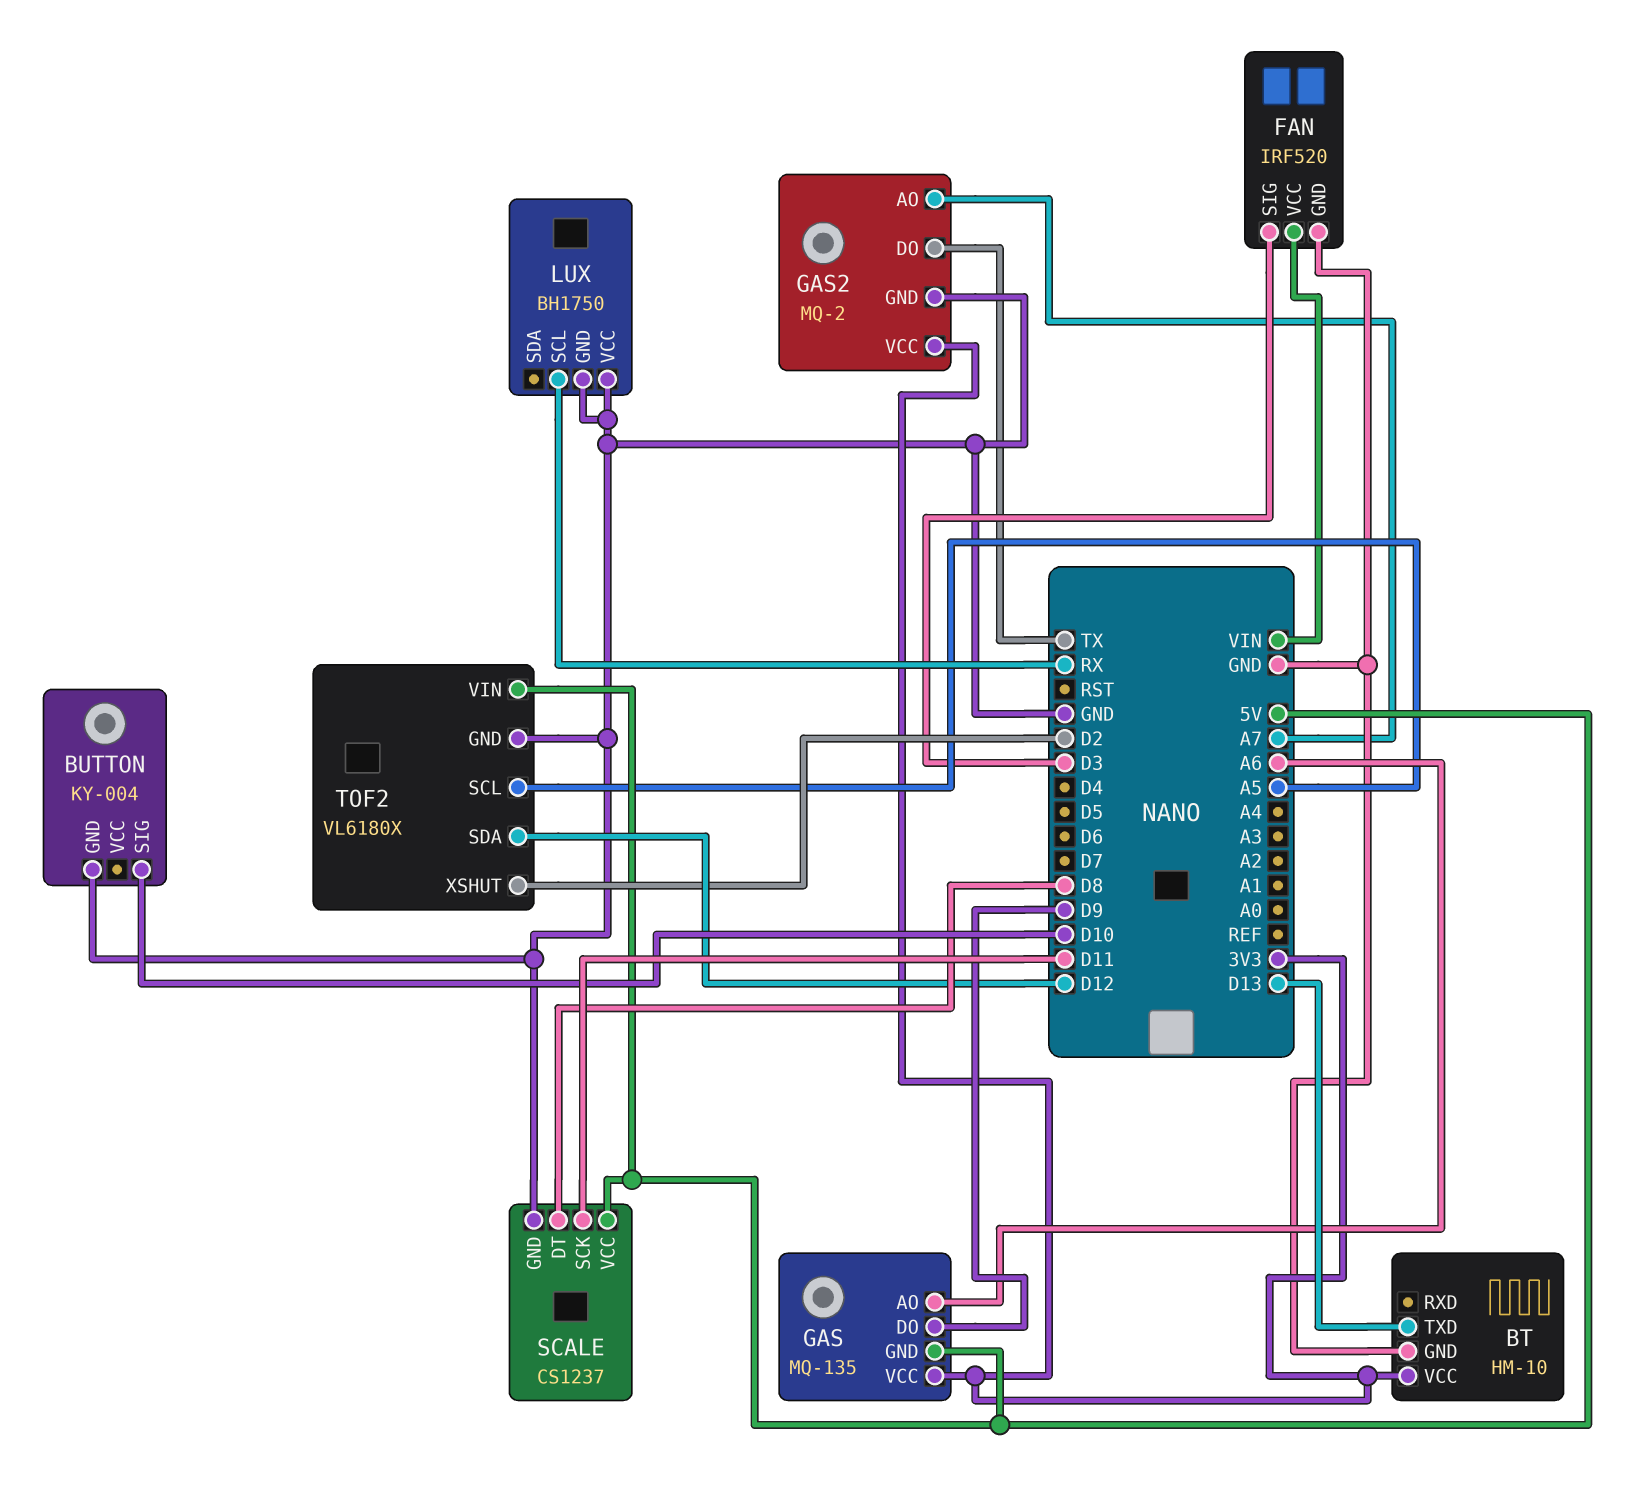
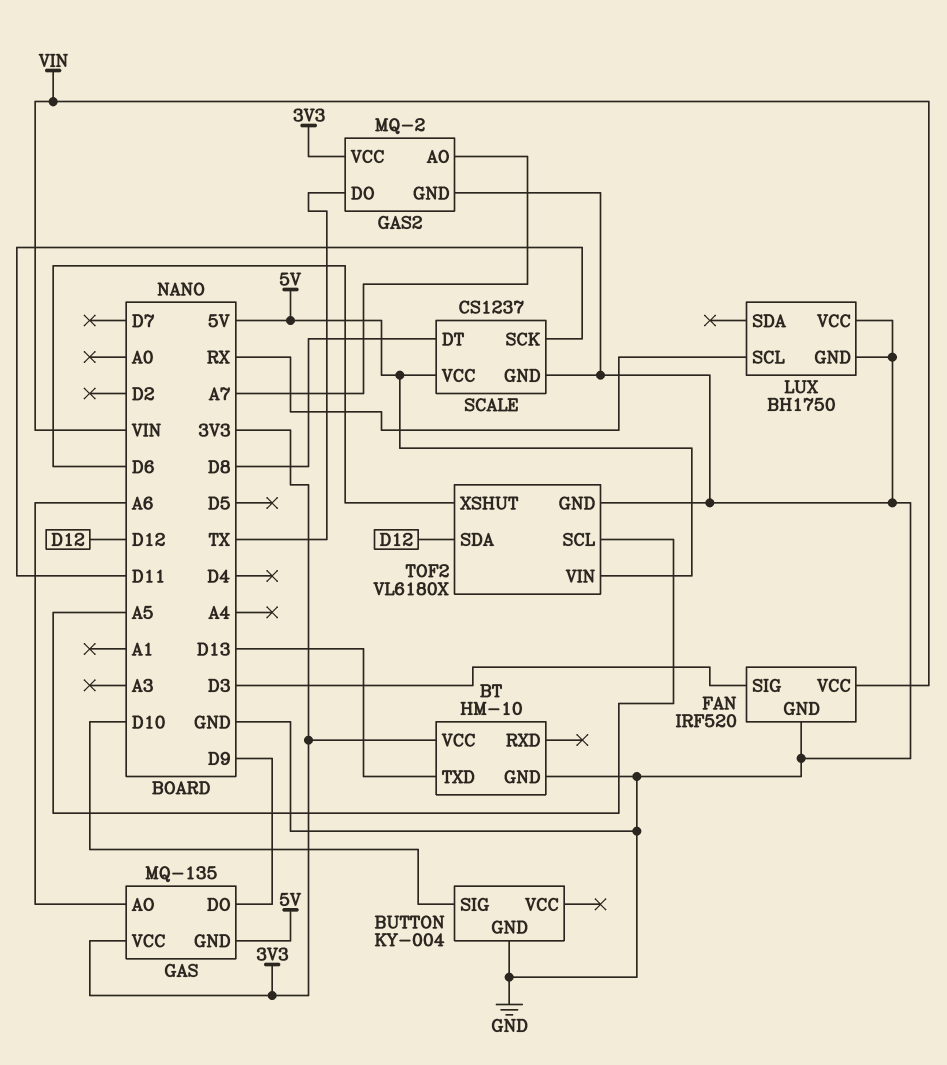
TOF2 pin XSHUT: D2 -> D6

